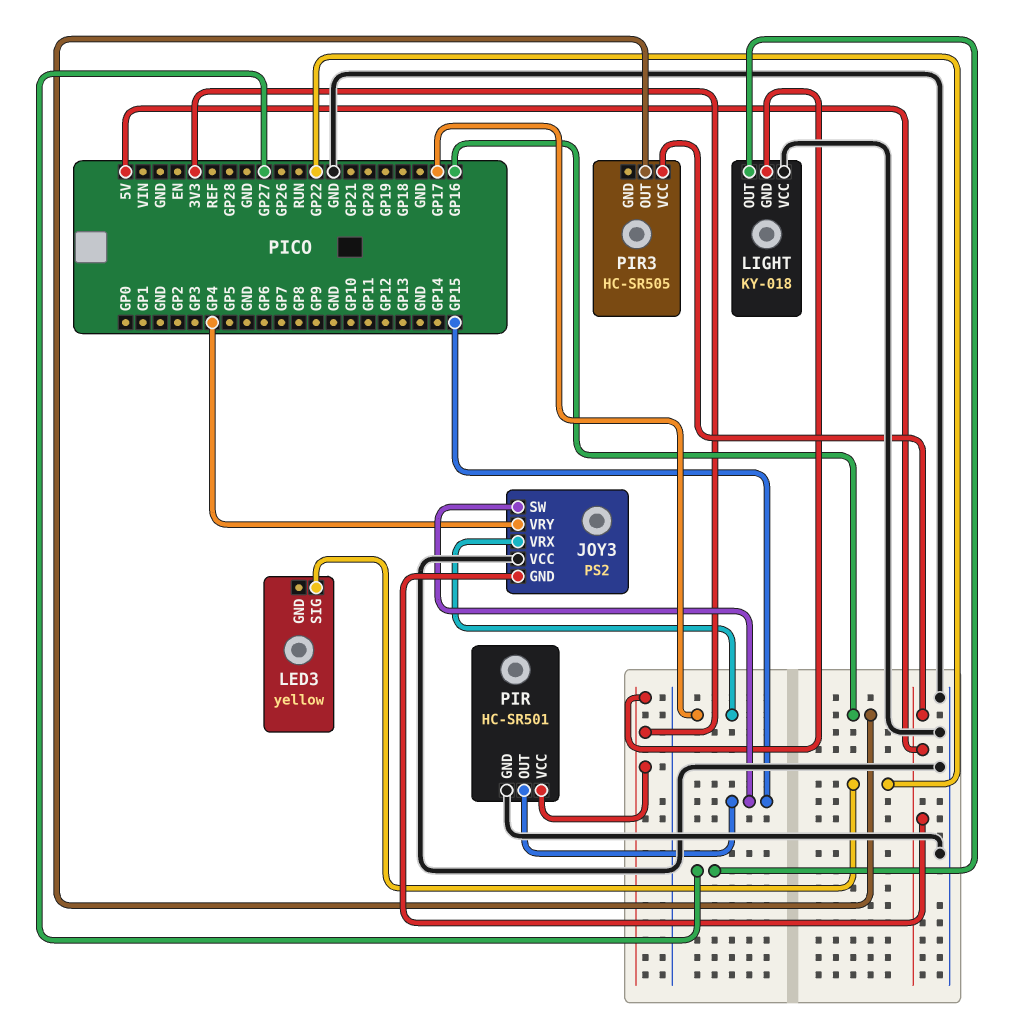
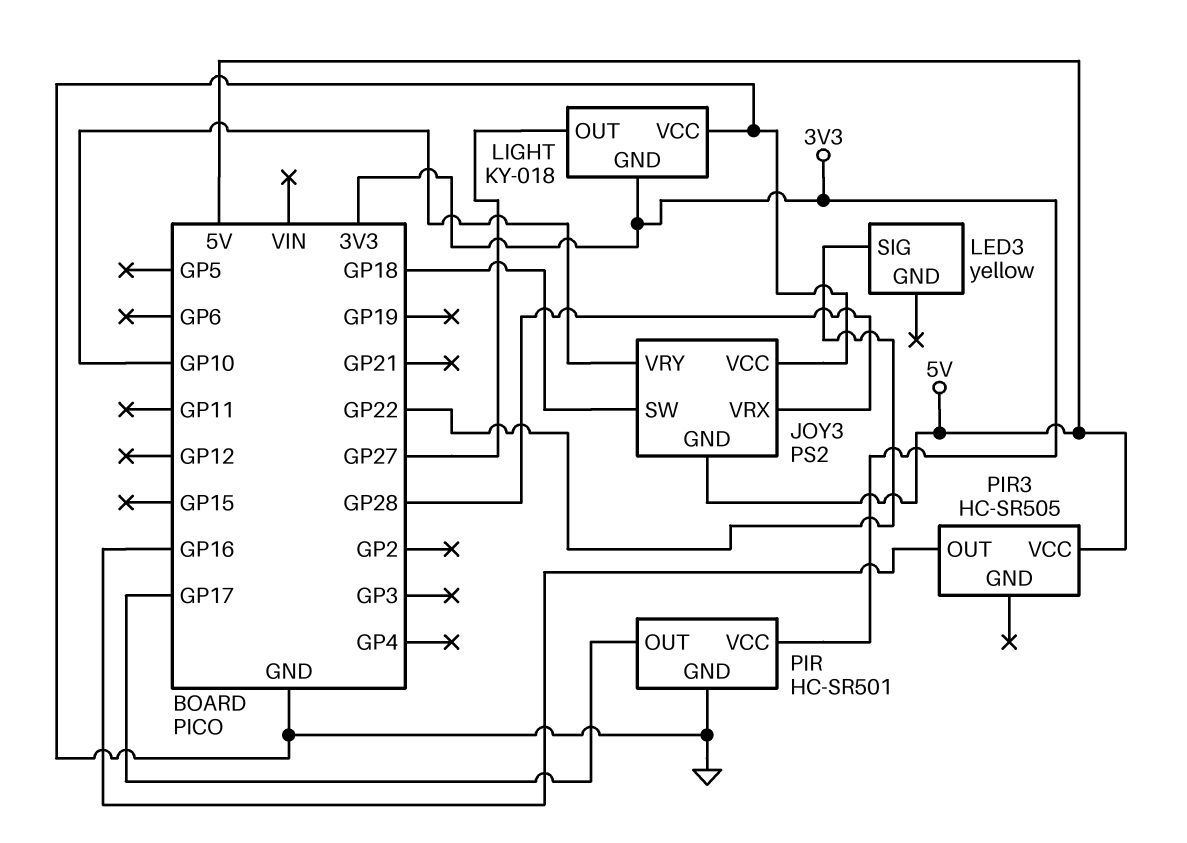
JOY3 pin SW: GP15 -> GP18
JOY3 pin VRX: GP17 -> GP28
JOY3 pin VRY: GP4 -> GP10
PIR pin OUT: GP15 -> GP17

